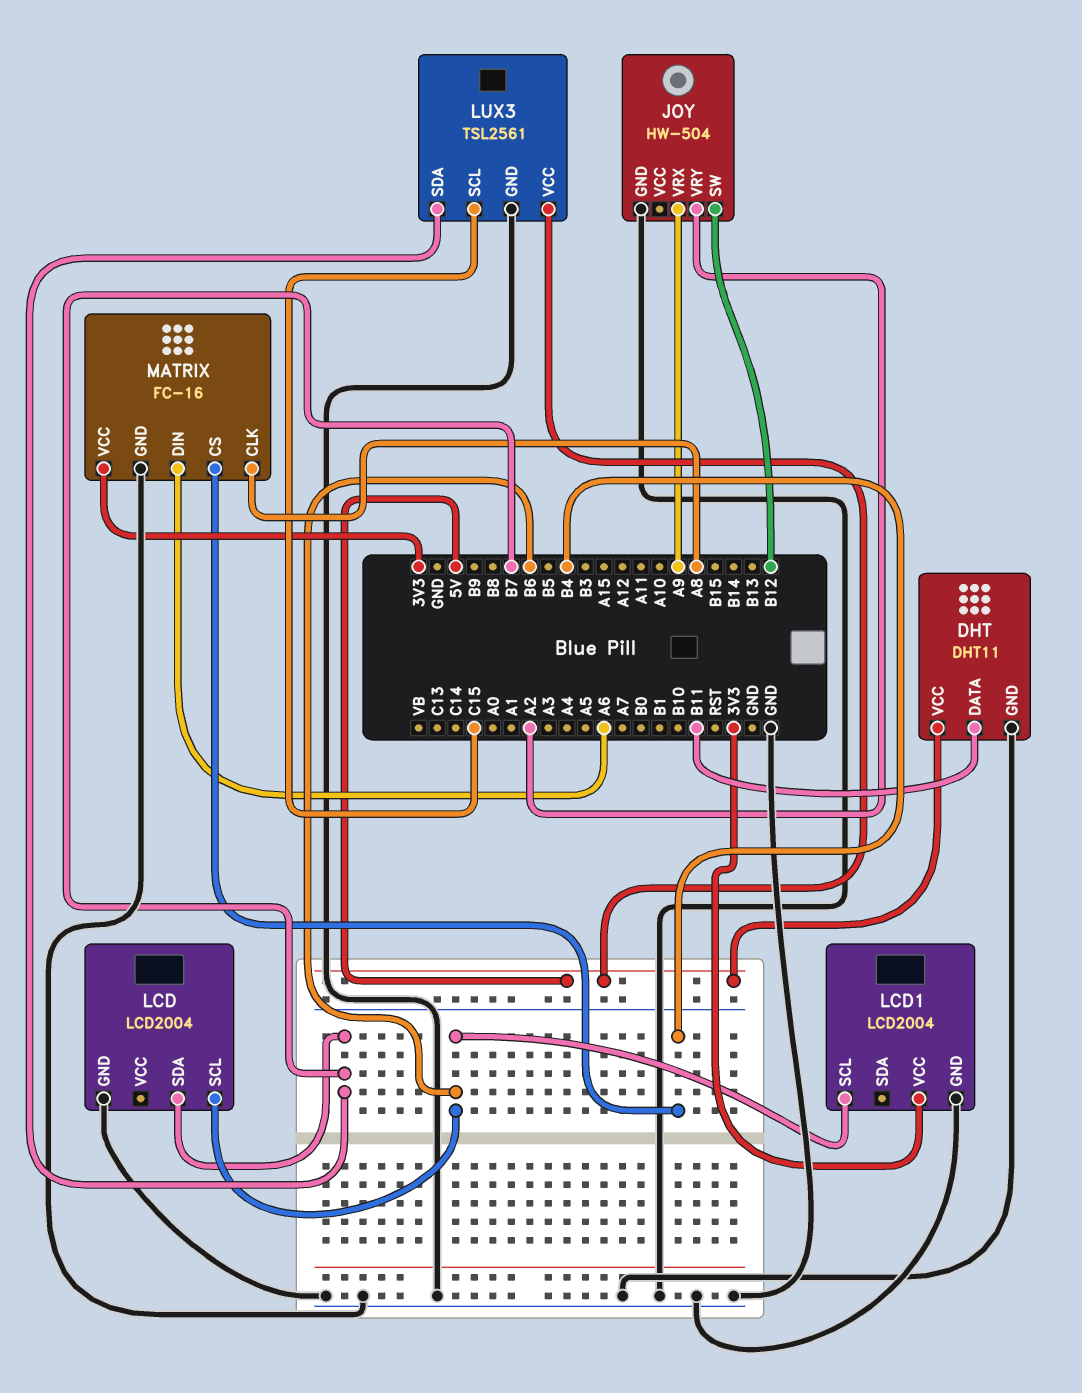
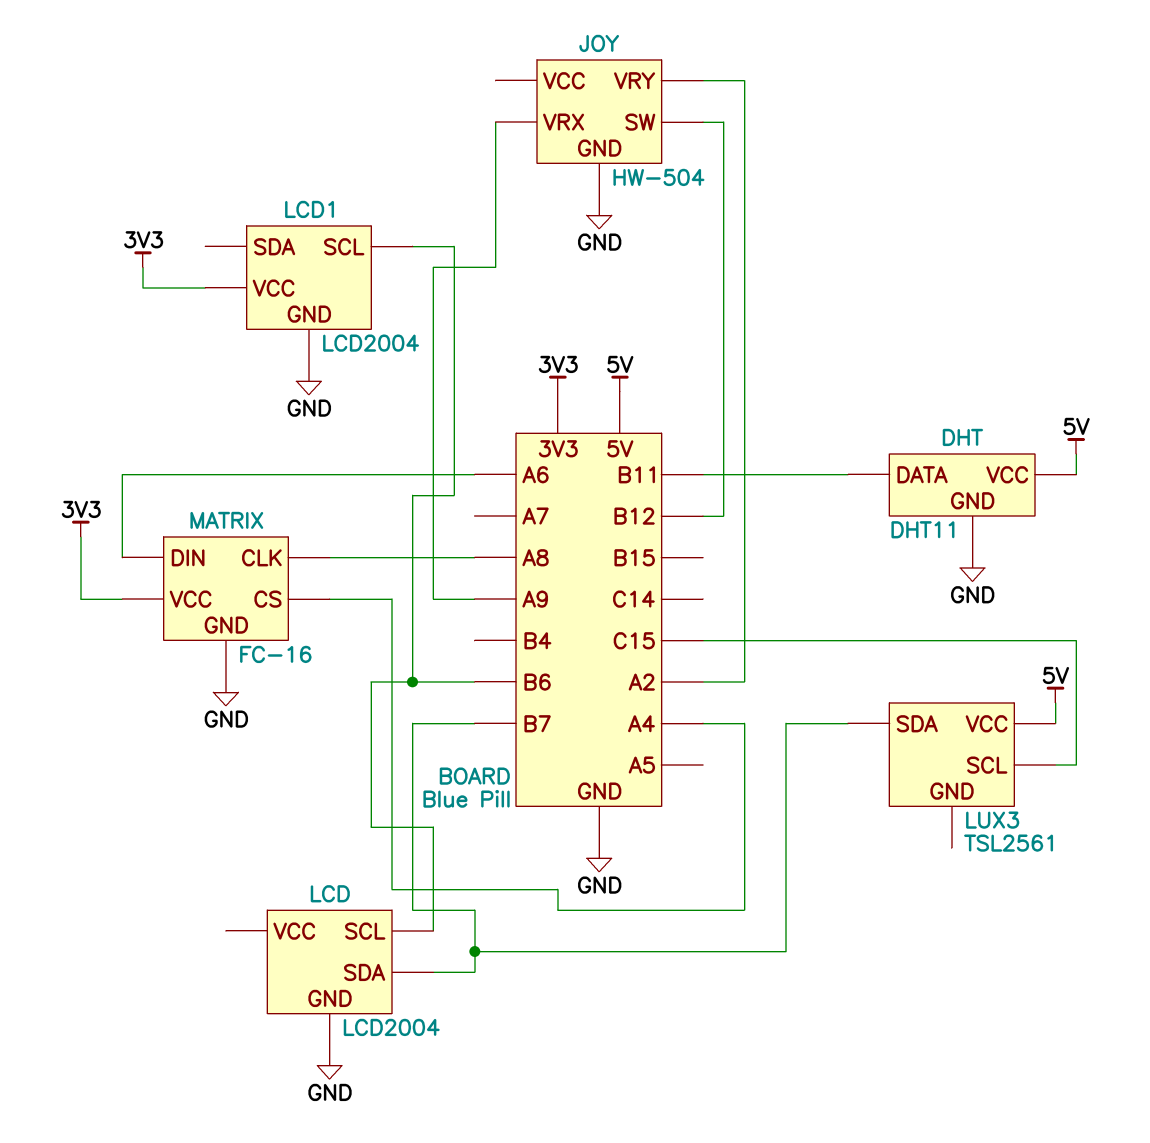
LUX3 pin GND: GND -> none
MATRIX pin CS: B4 -> A4

